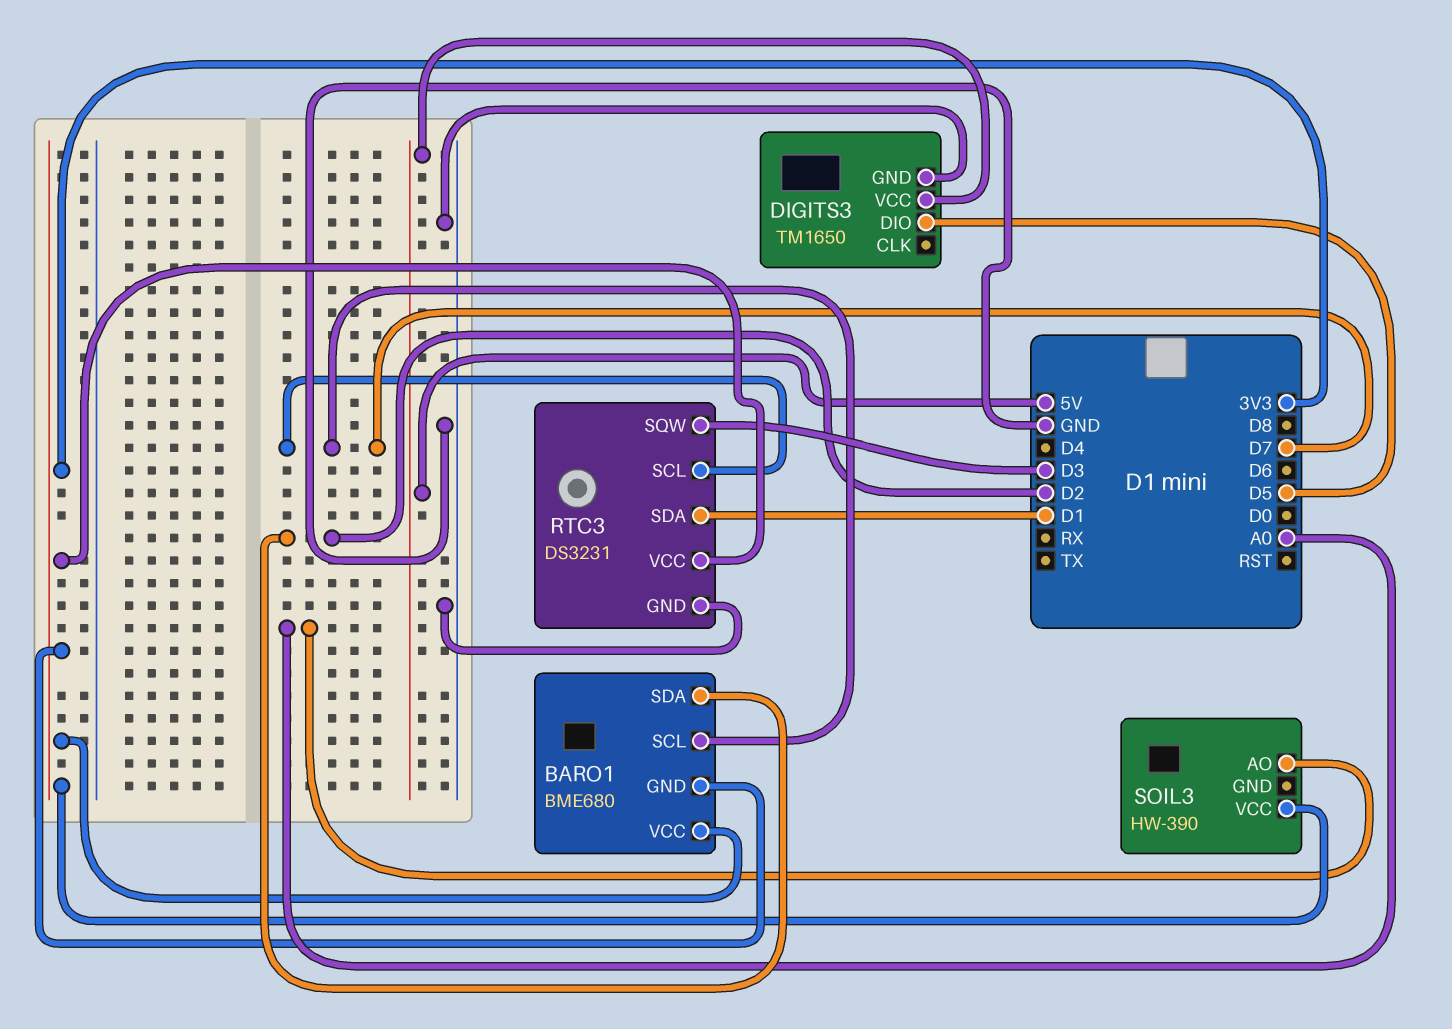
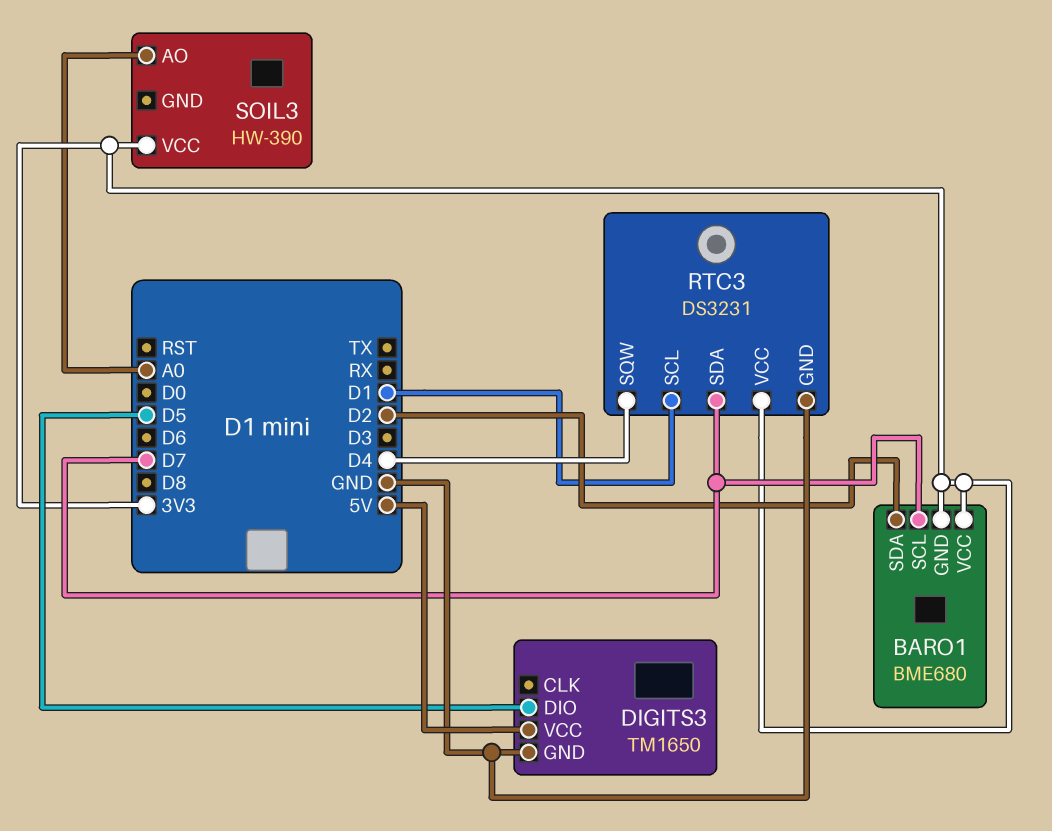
RTC3 pin SCL: D7 -> D1
RTC3 pin SDA: D1 -> D7
RTC3 pin SQW: D3 -> D4

